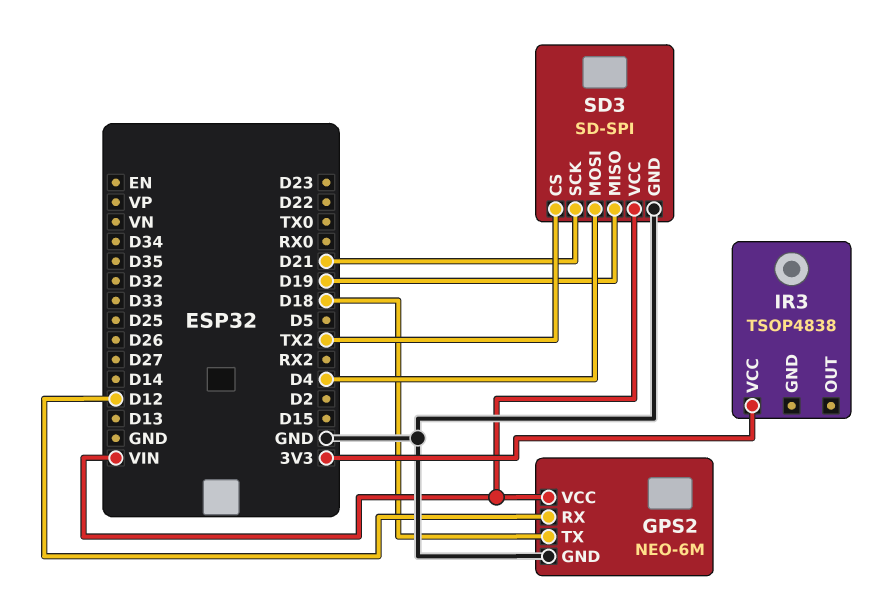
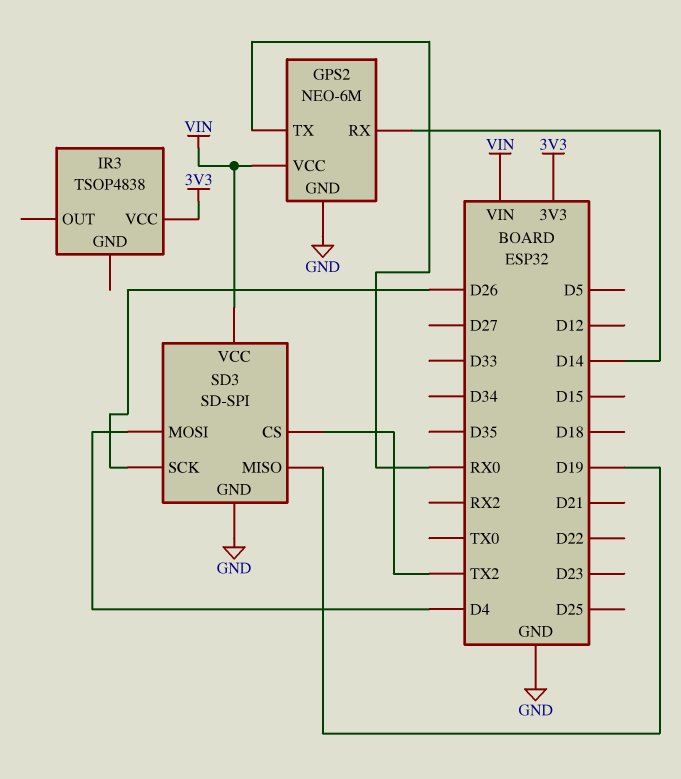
GPS2 pin RX: D12 -> D14
GPS2 pin TX: D18 -> RX0
SD3 pin SCK: D21 -> D26

